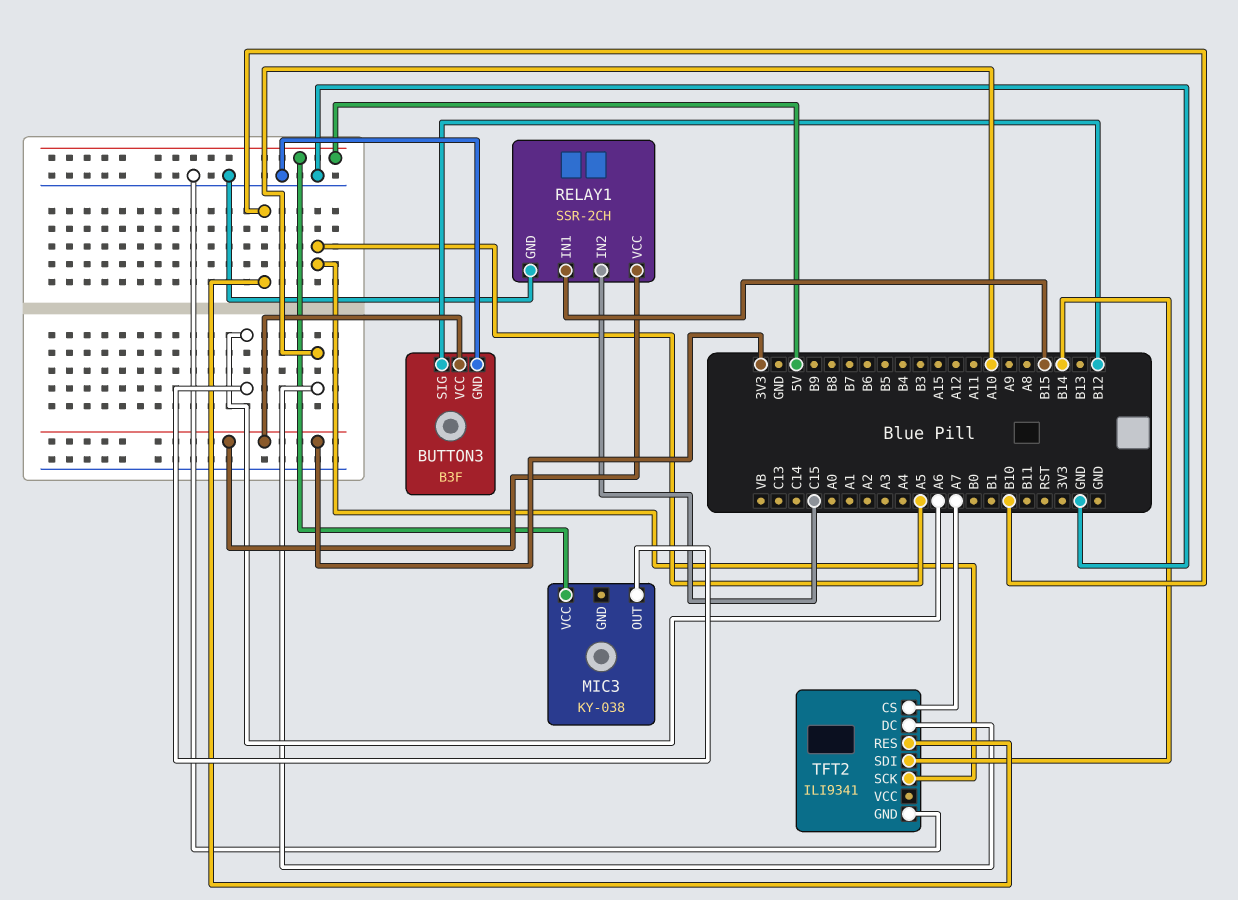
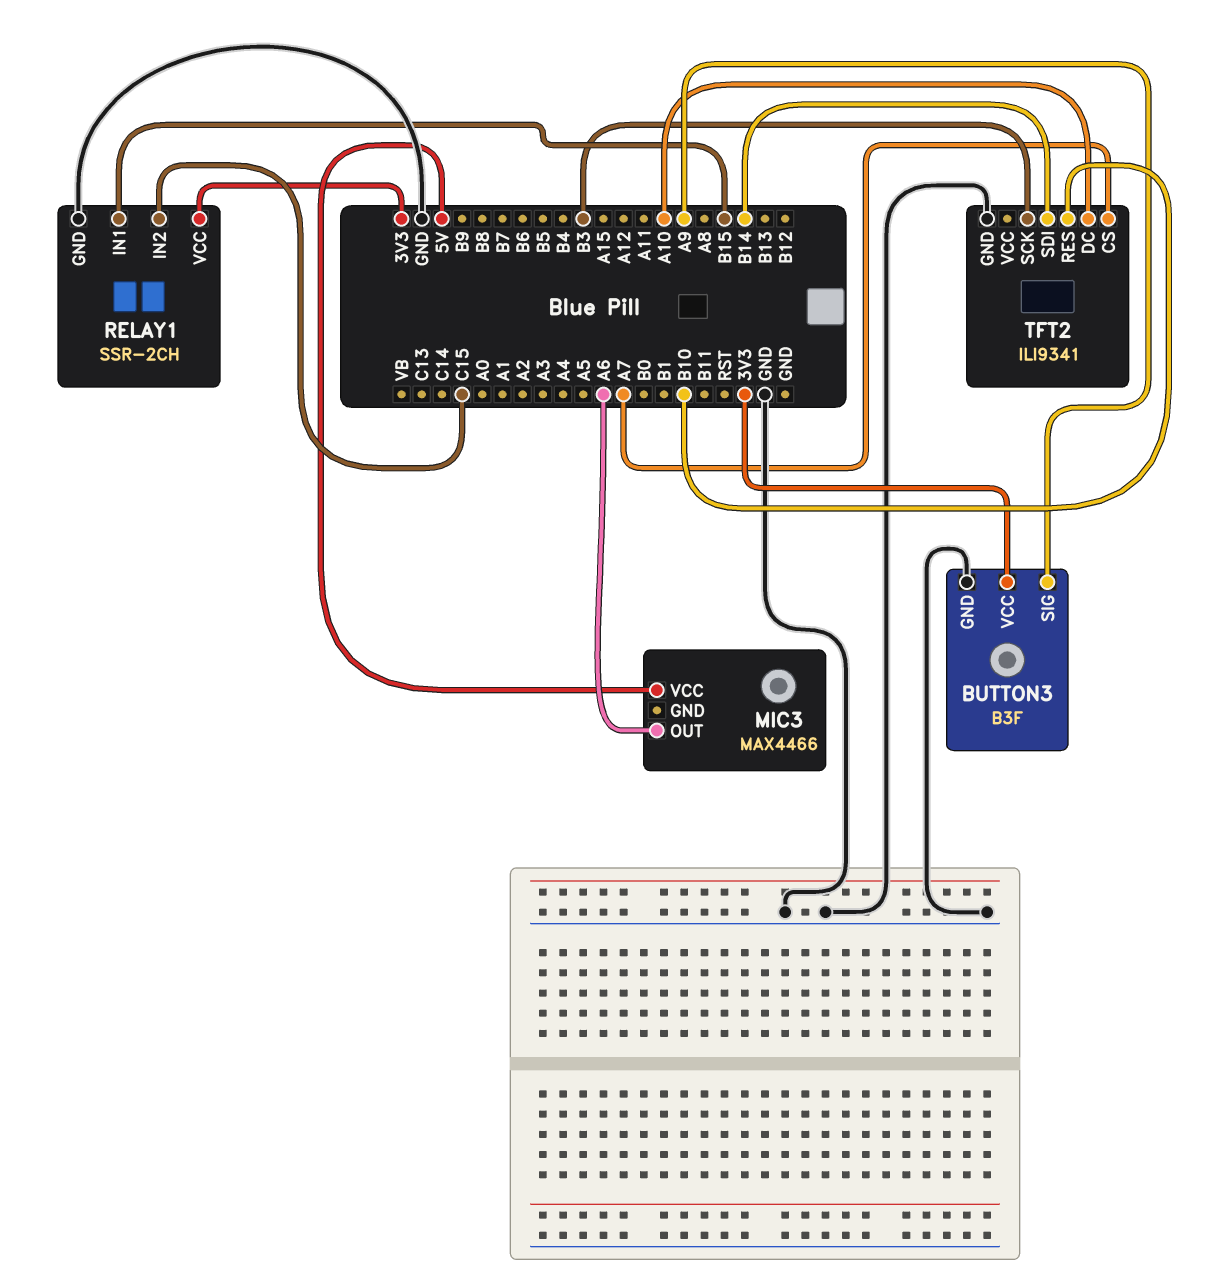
BUTTON3 pin SIG: B12 -> A9
MIC3: KY-038 -> MAX4466
TFT2 pin SCK: A5 -> B3

